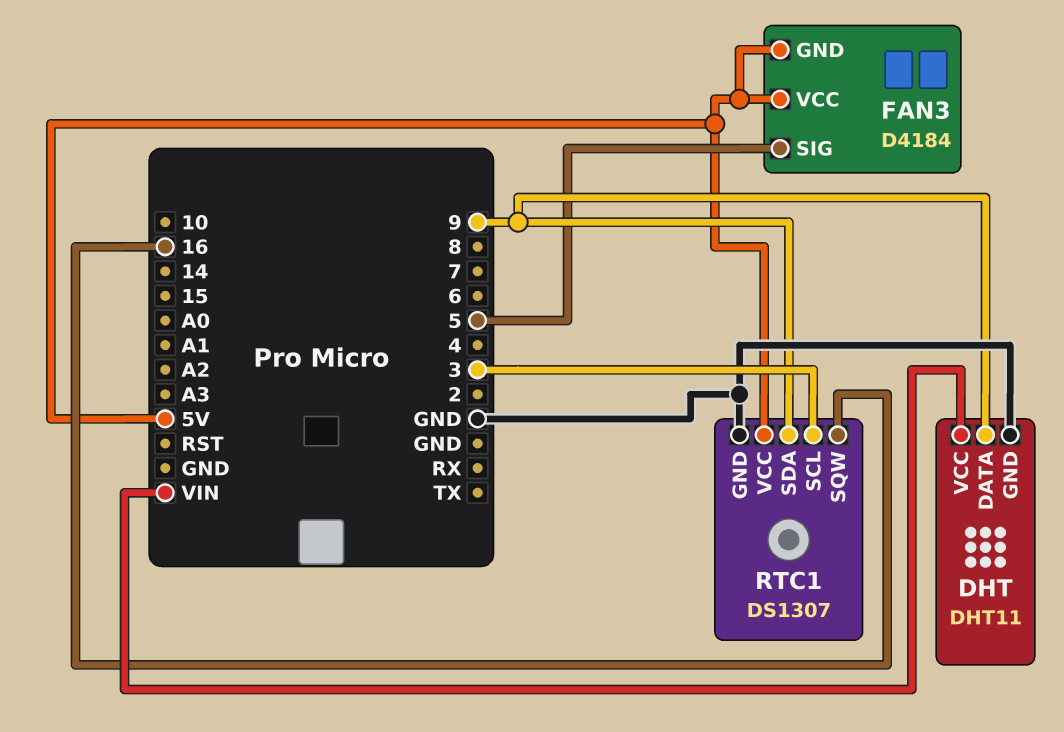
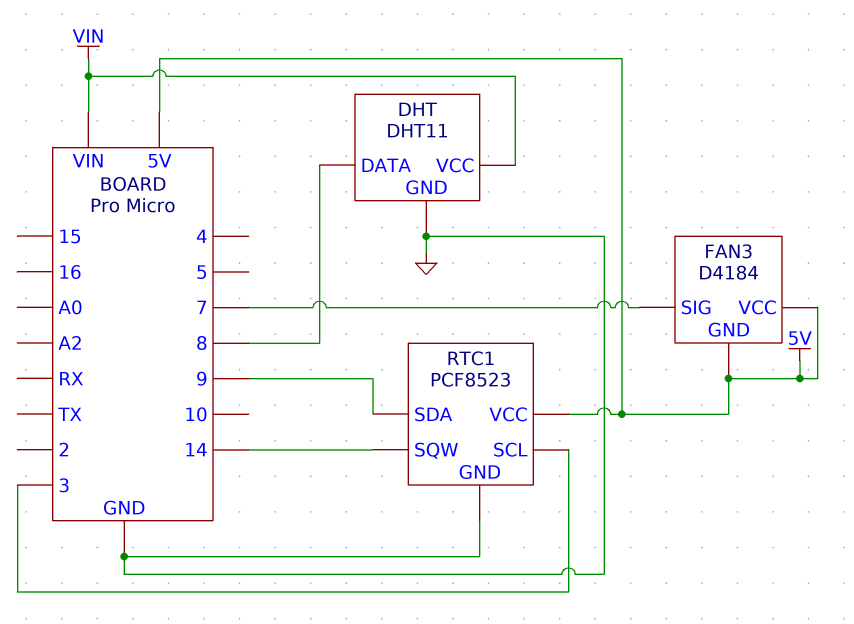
DHT pin DATA: 9 -> 8
FAN3 pin SIG: 5 -> 7
RTC1: DS1307 -> PCF8523
RTC1 pin SQW: 16 -> 14

